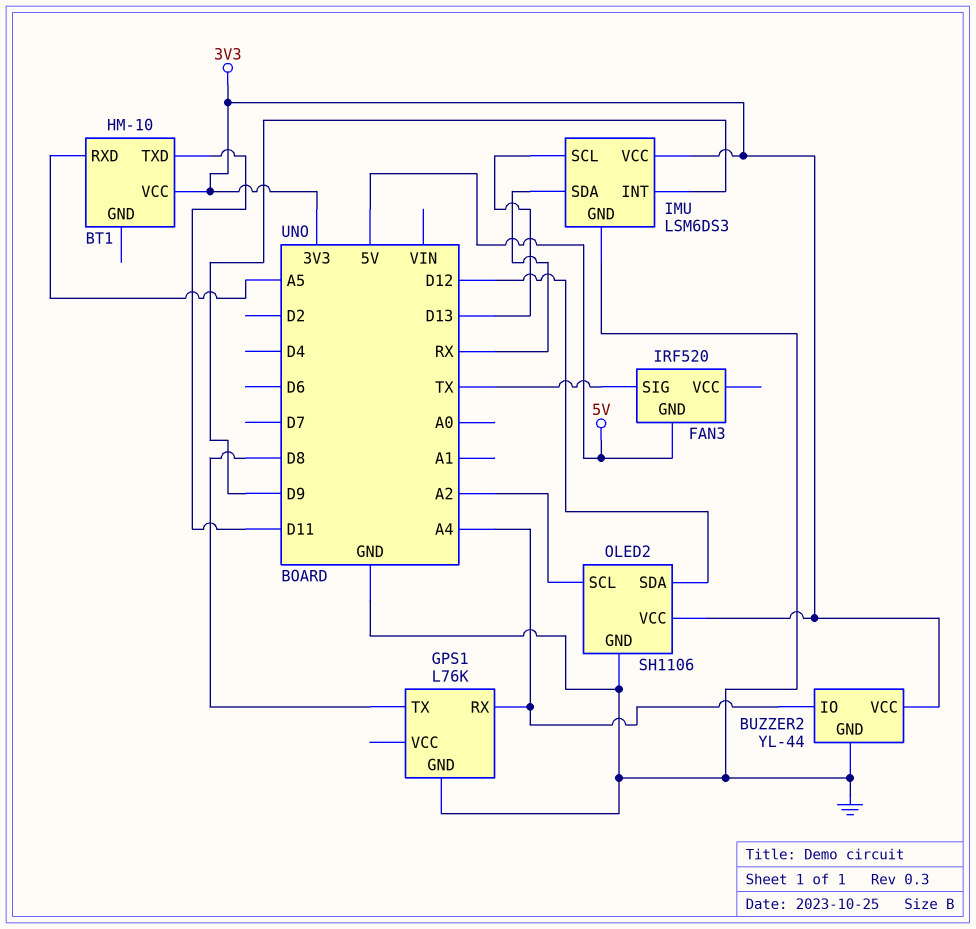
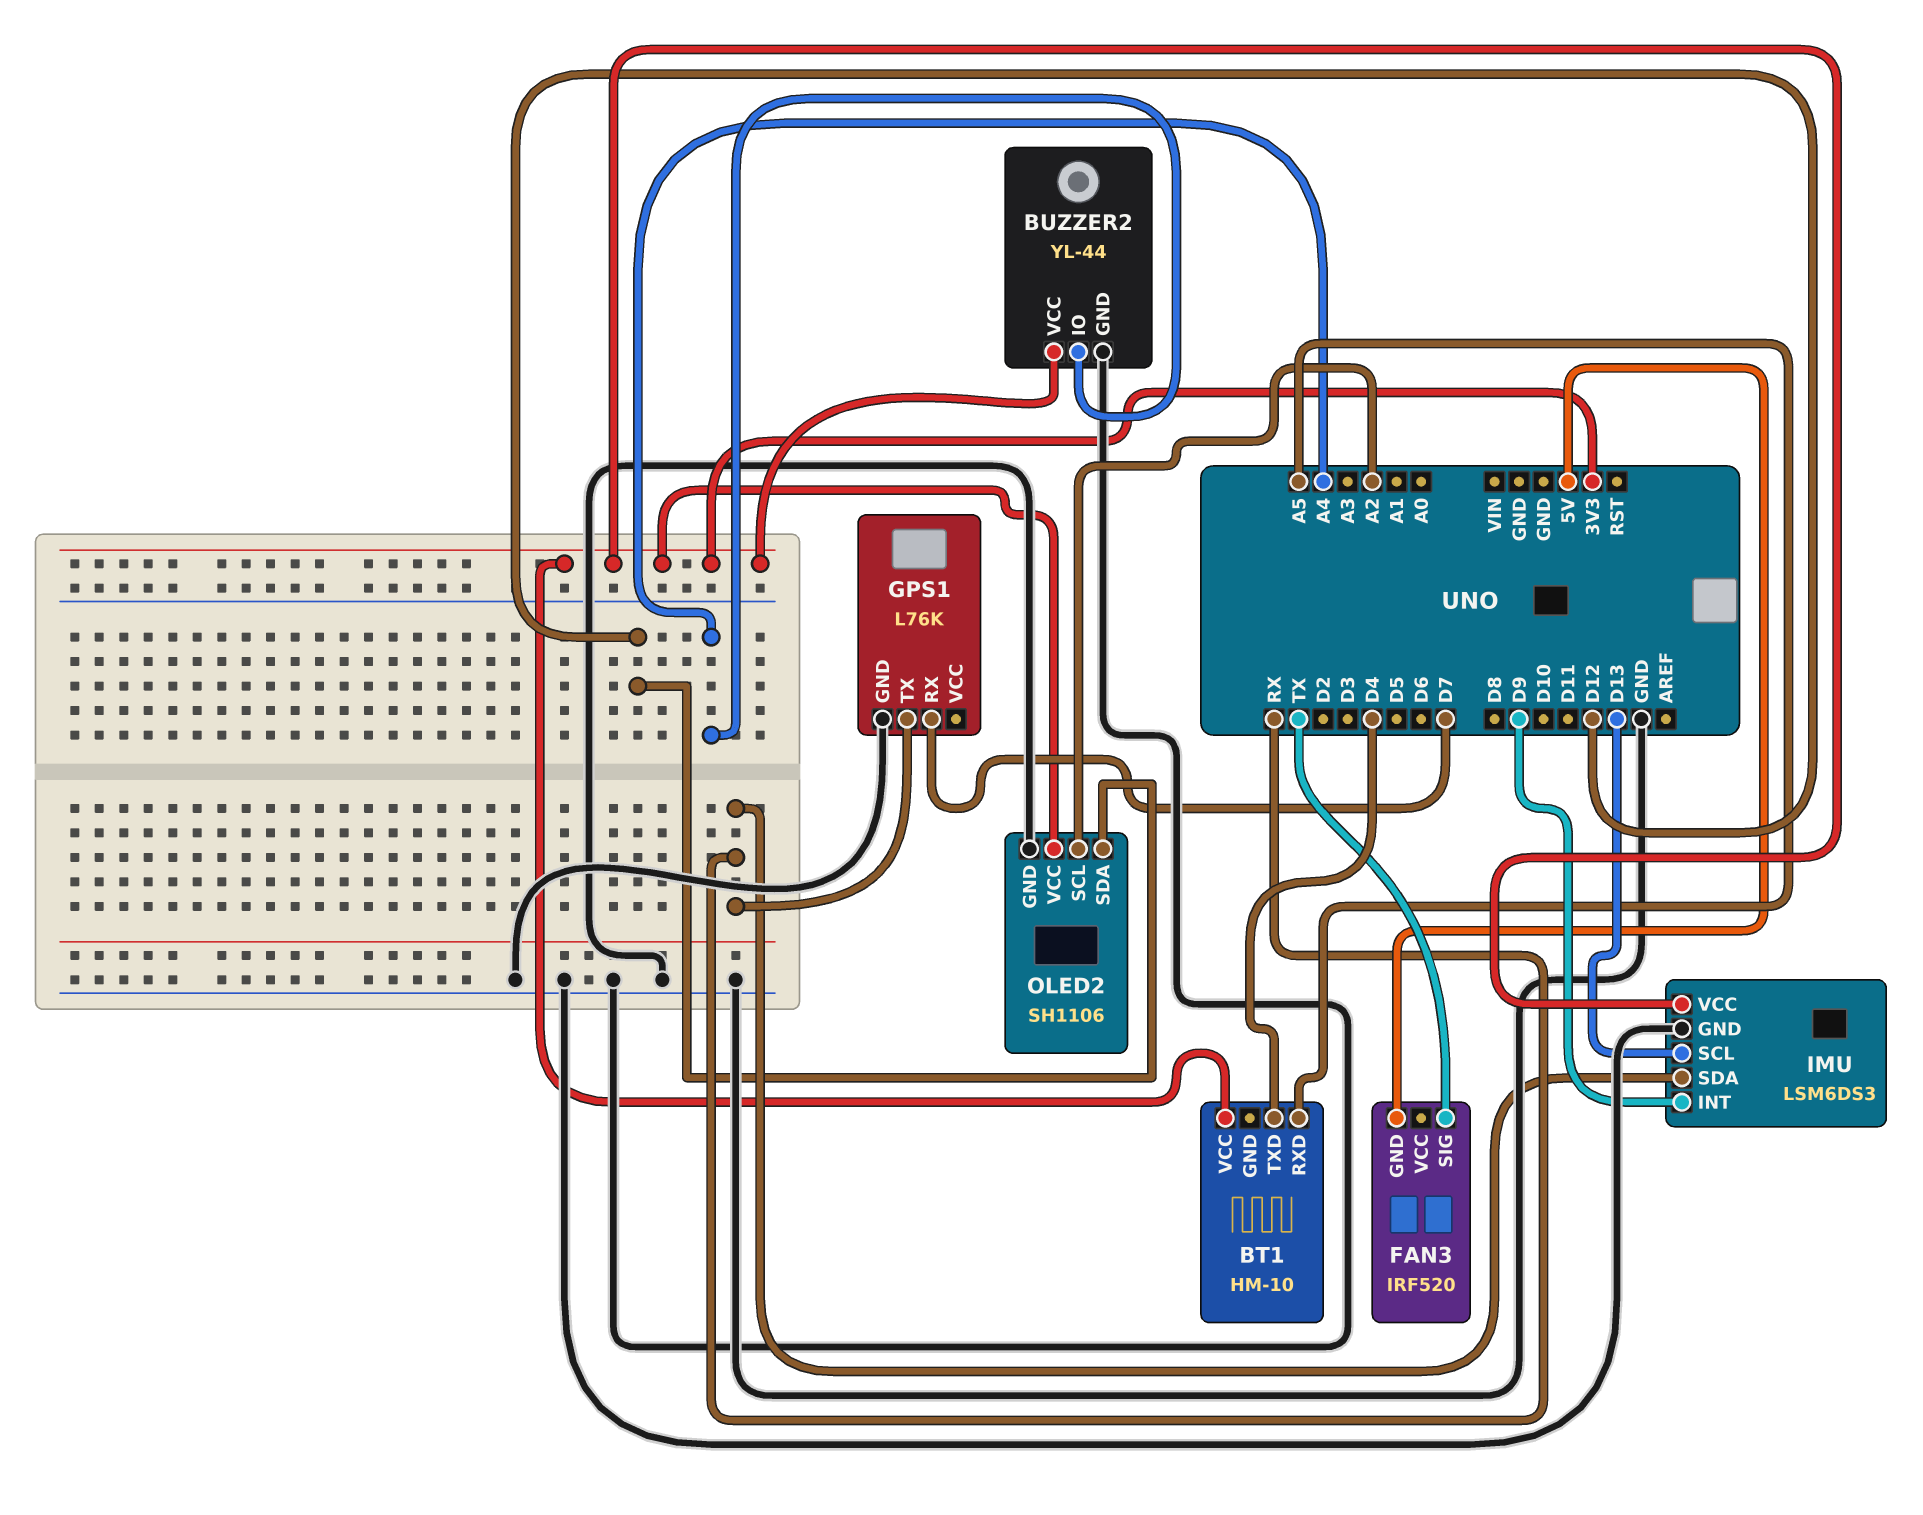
BT1 pin TXD: D11 -> D4
GPS1 pin RX: A4 -> D7
GPS1 pin TX: D8 -> RX

